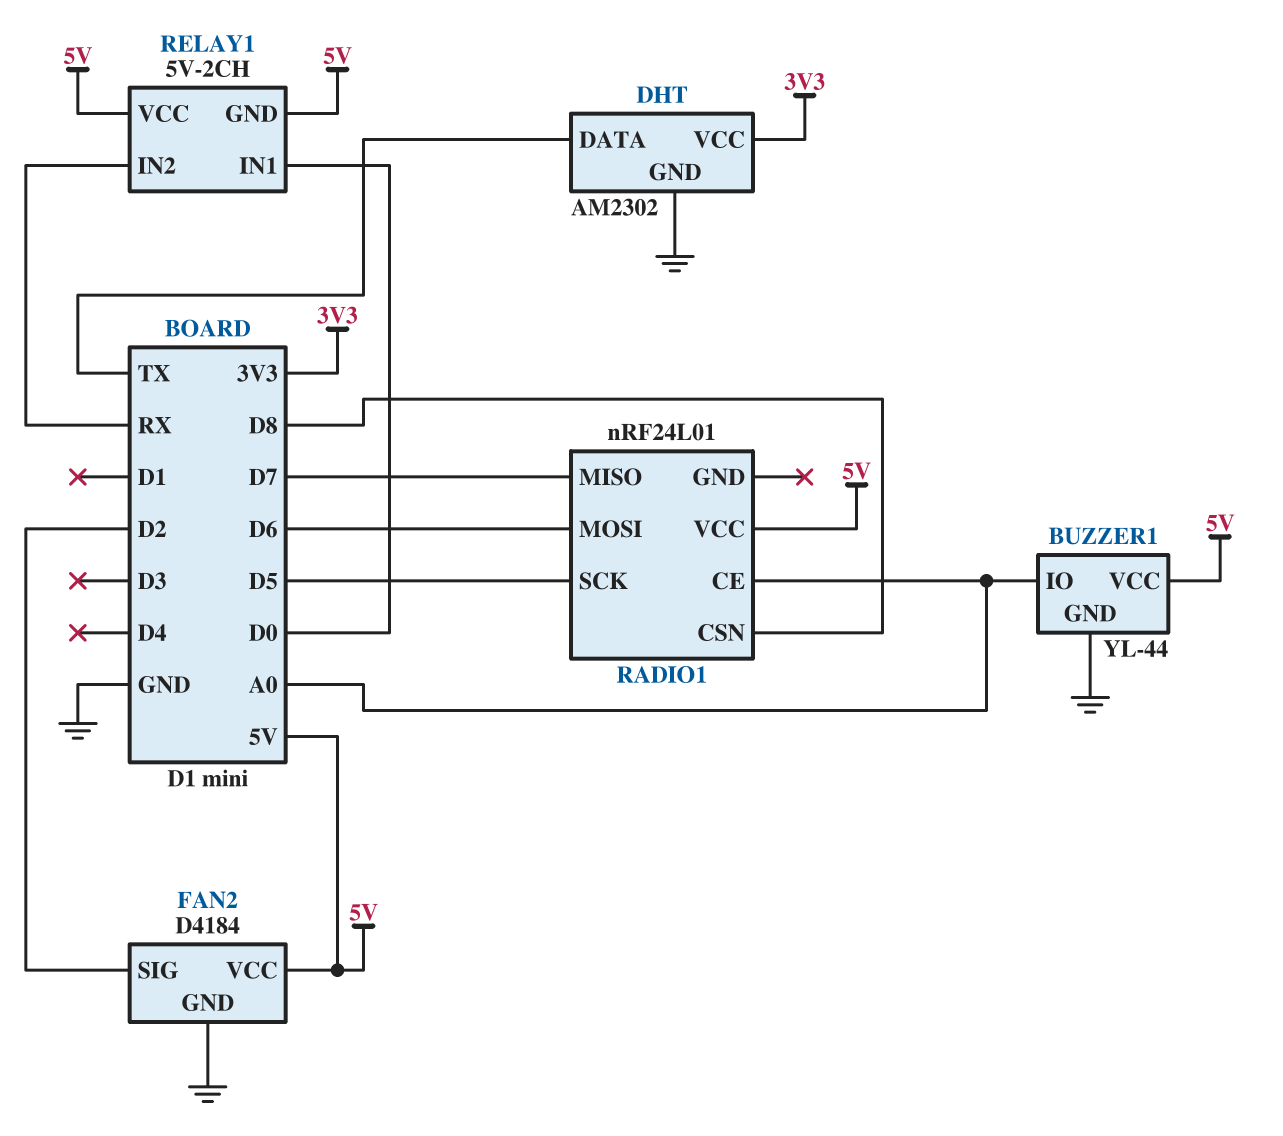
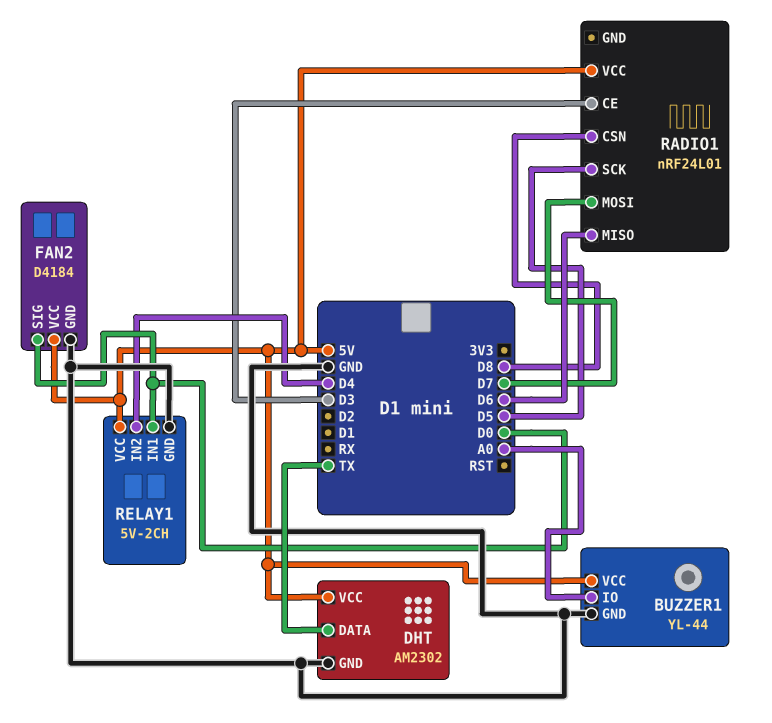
DHT pin VCC: 3V3 -> 5V
FAN2 pin SIG: D2 -> D0
RADIO1 pin CE: A0 -> D3
RADIO1 pin MISO: D7 -> D6
RADIO1 pin MOSI: D6 -> D7
RELAY1 pin GND: 5V -> GND
RELAY1 pin IN2: RX -> D4

